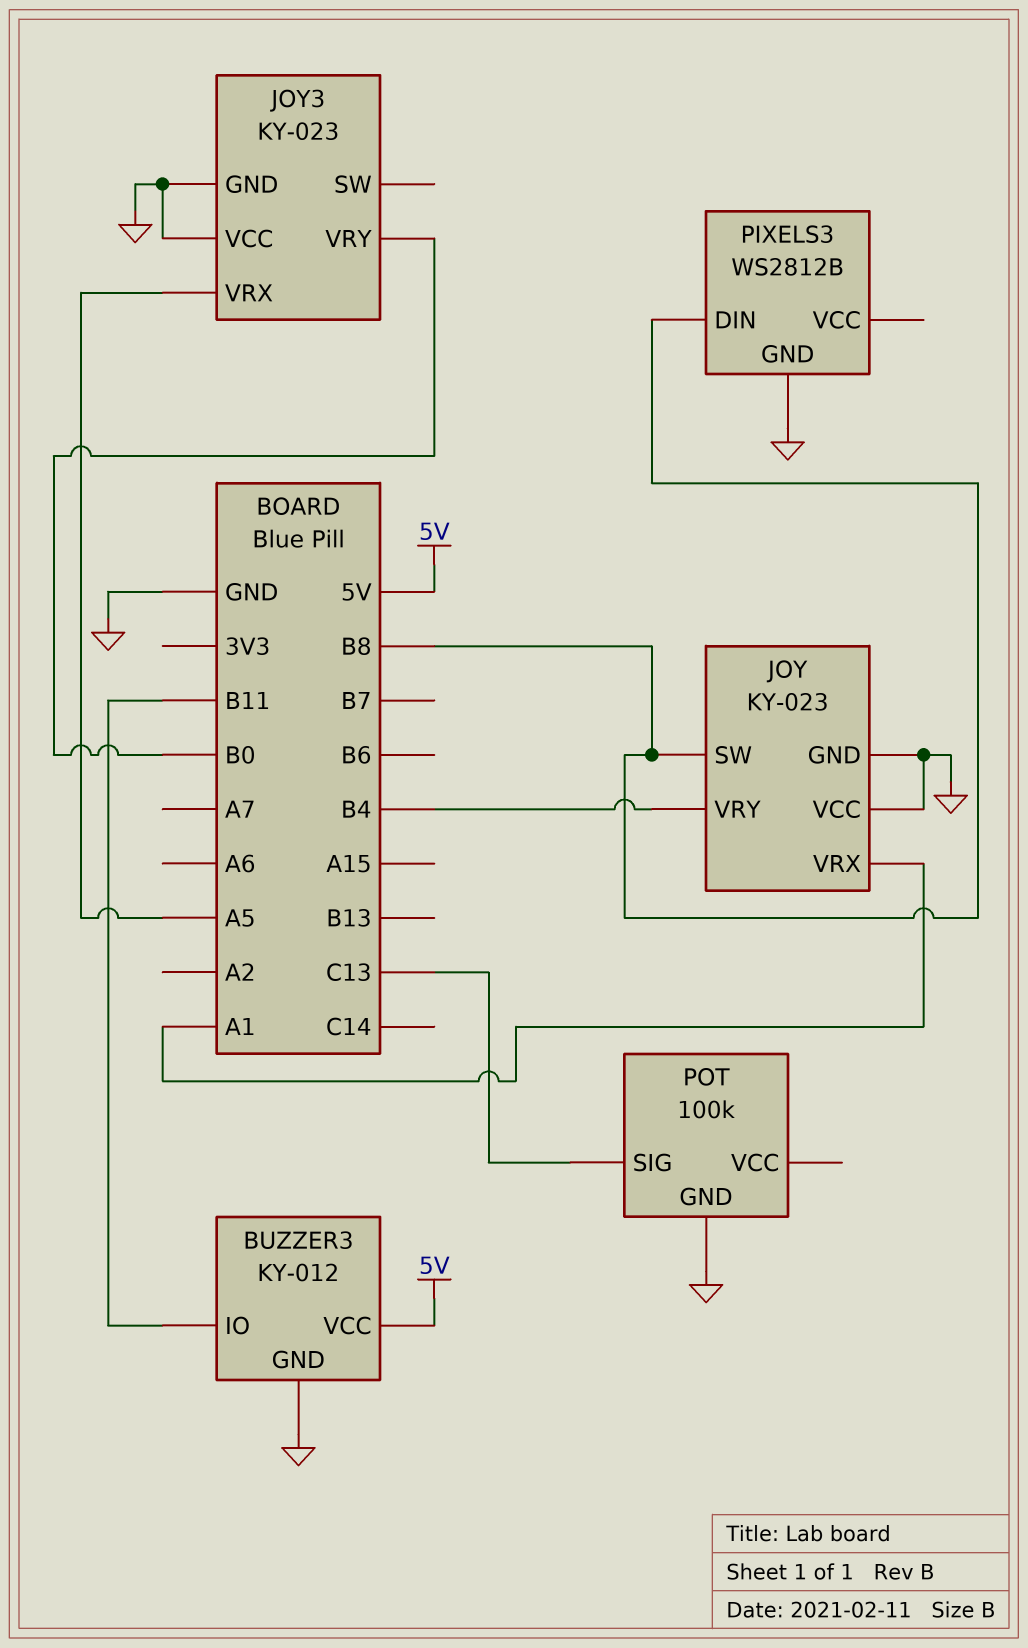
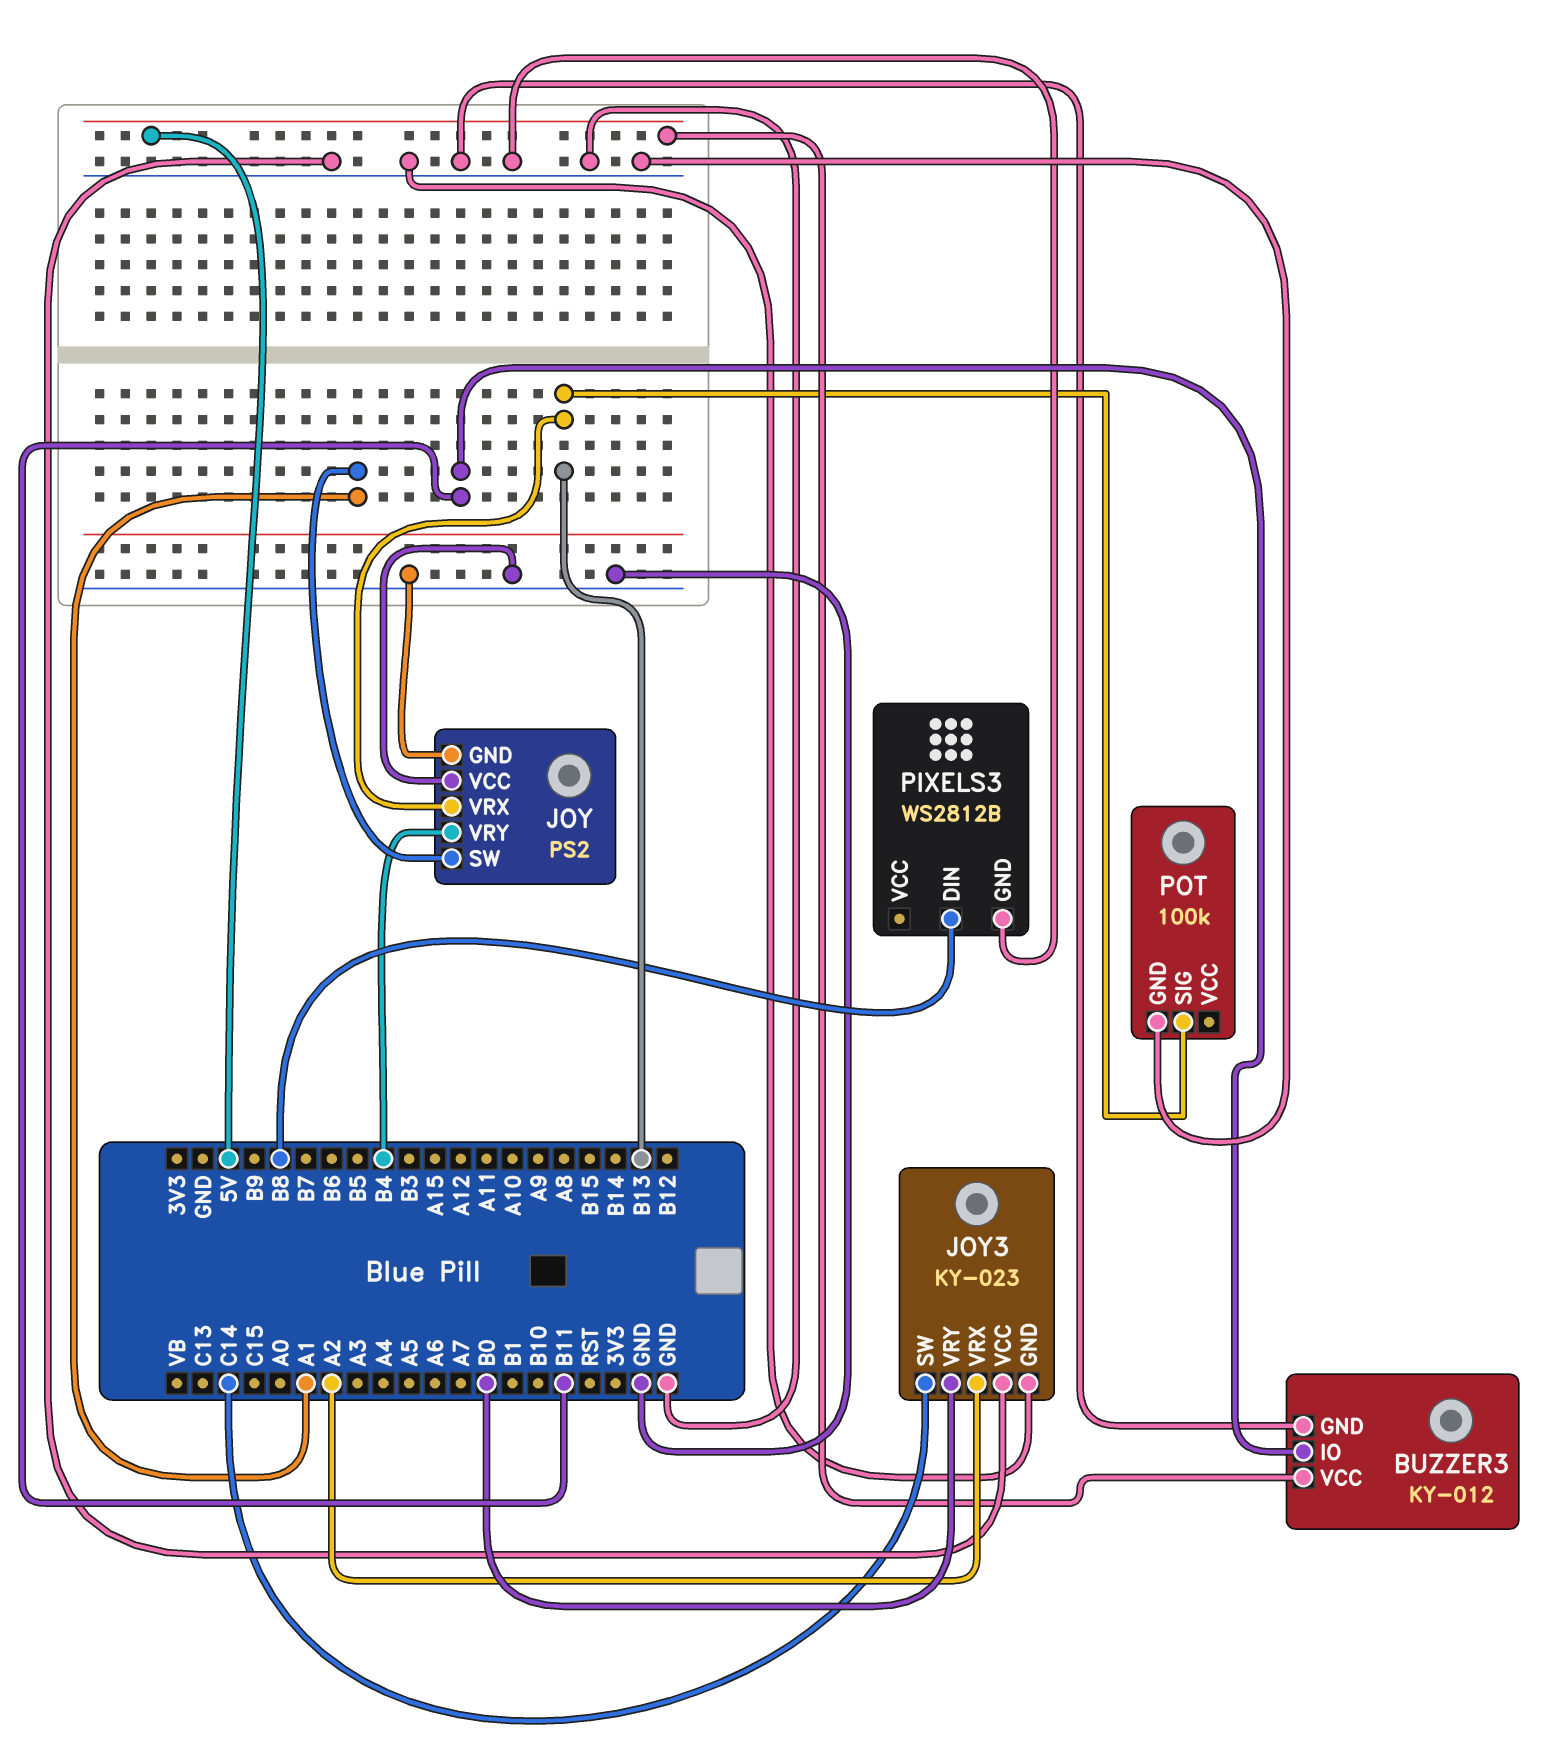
JOY: KY-023 -> PS2
JOY pin SW: B8 -> A1
JOY pin VRX: A1 -> B13
JOY3 pin SW: none -> C14
JOY3 pin VRX: A5 -> A2
POT pin SIG: C13 -> B13

